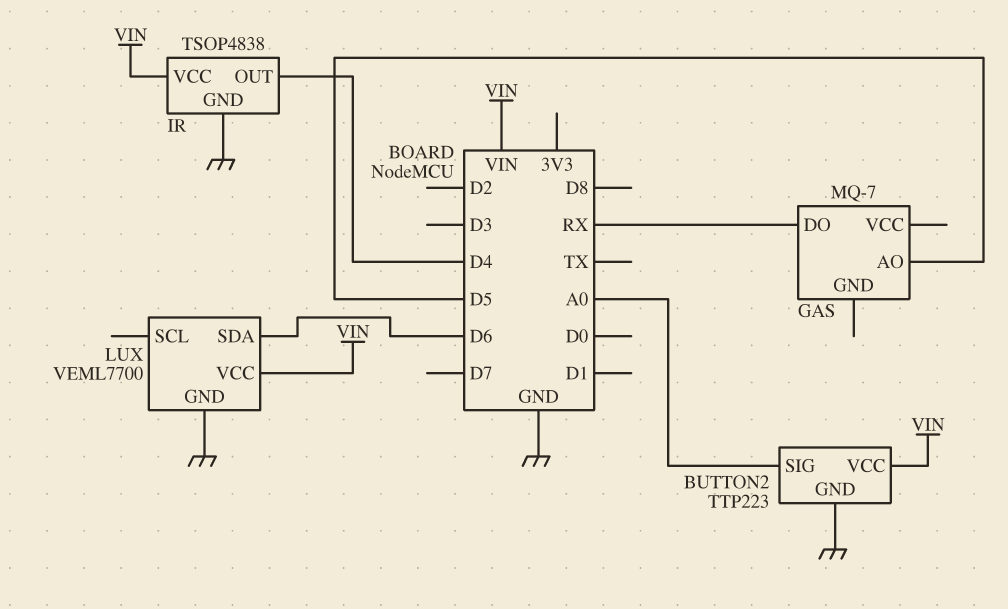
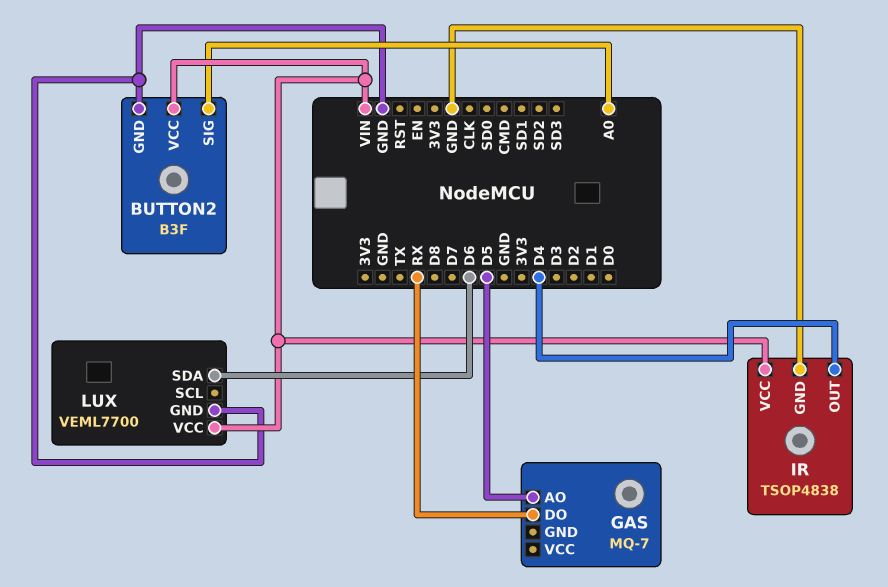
BUTTON2: TTP223 -> B3F

